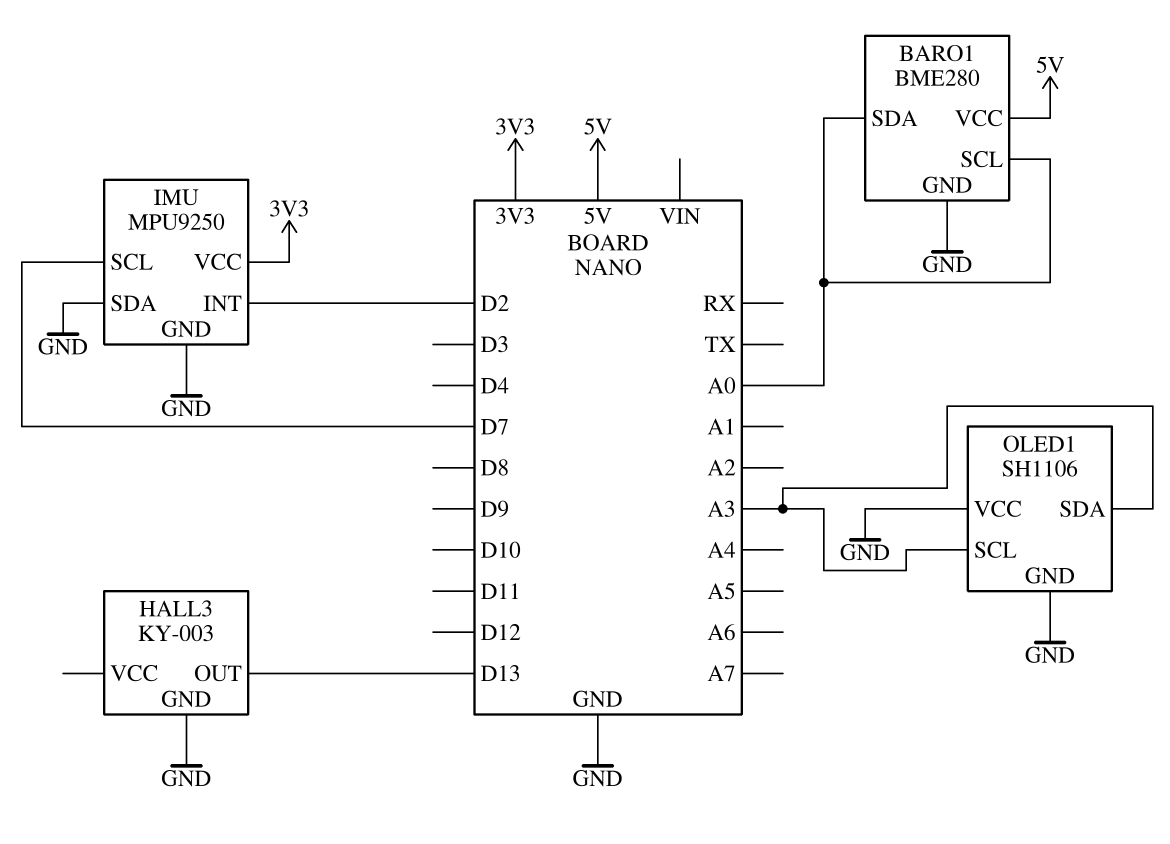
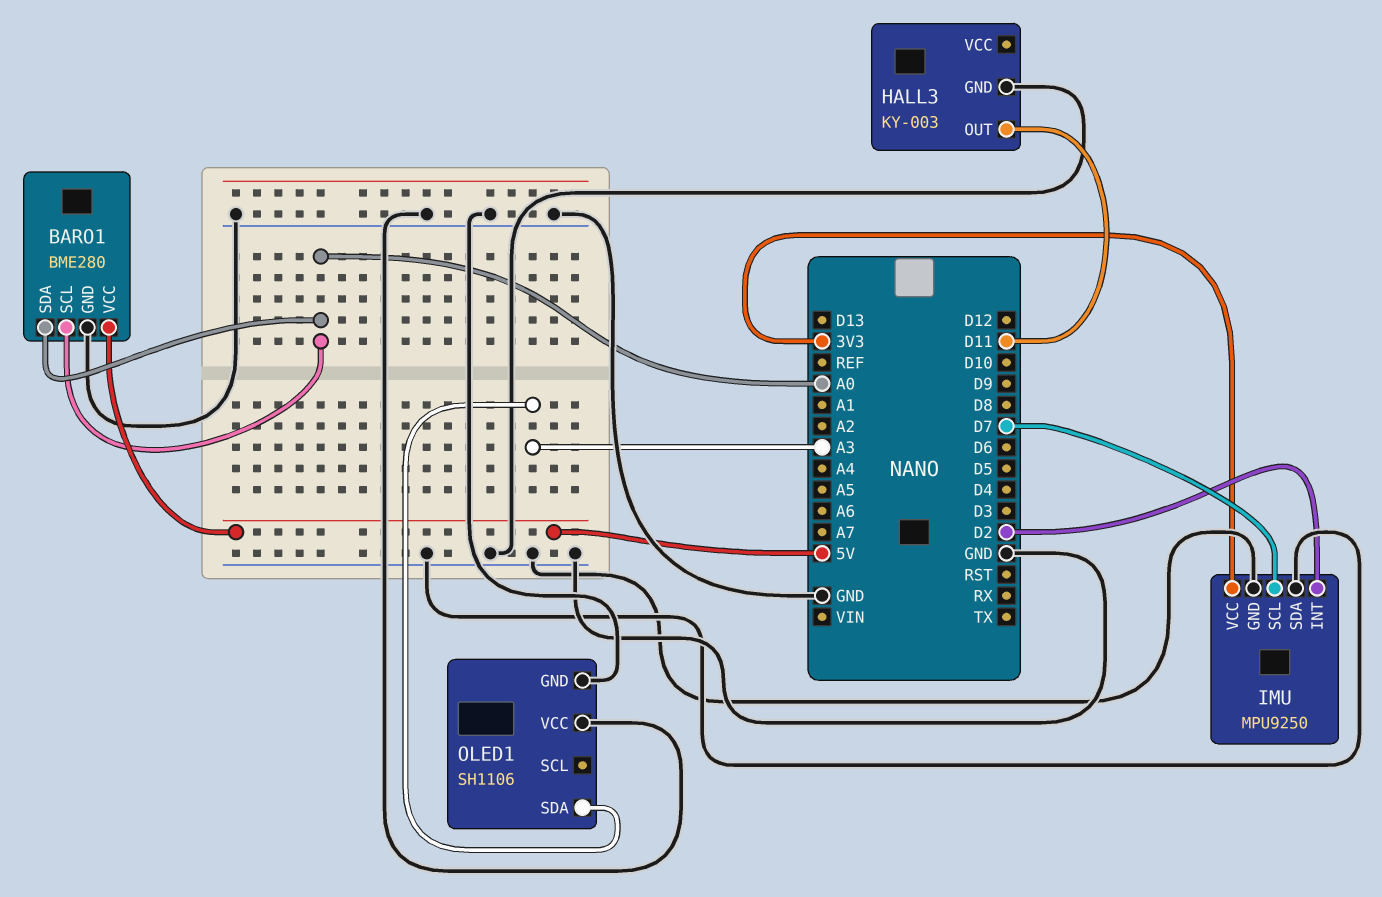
HALL3 pin OUT: D13 -> D11
OLED1 pin SCL: A3 -> none

